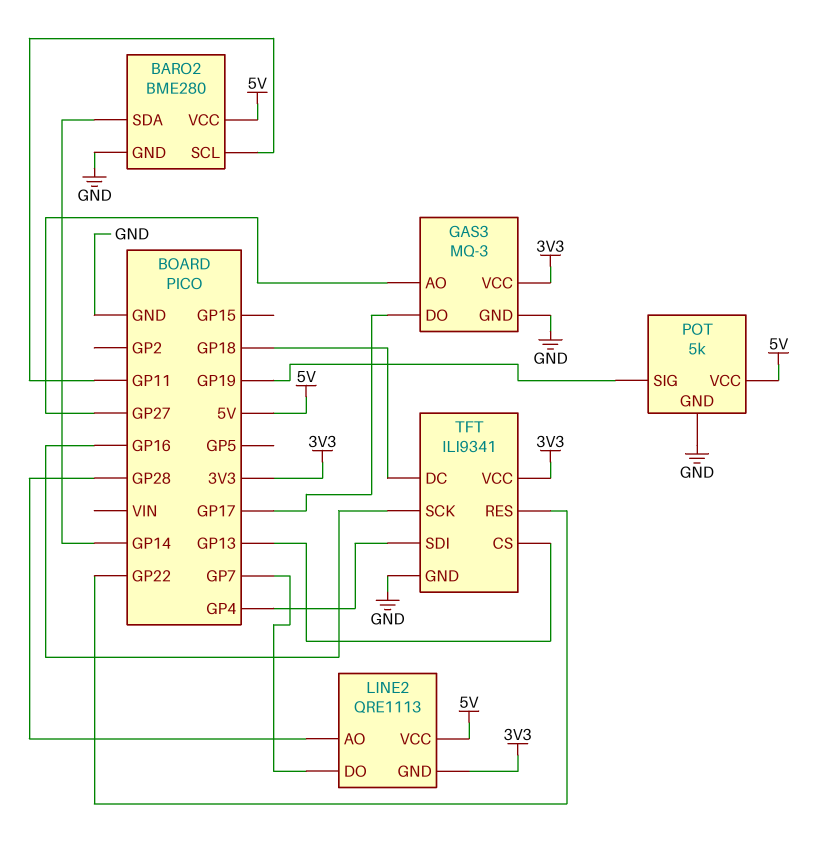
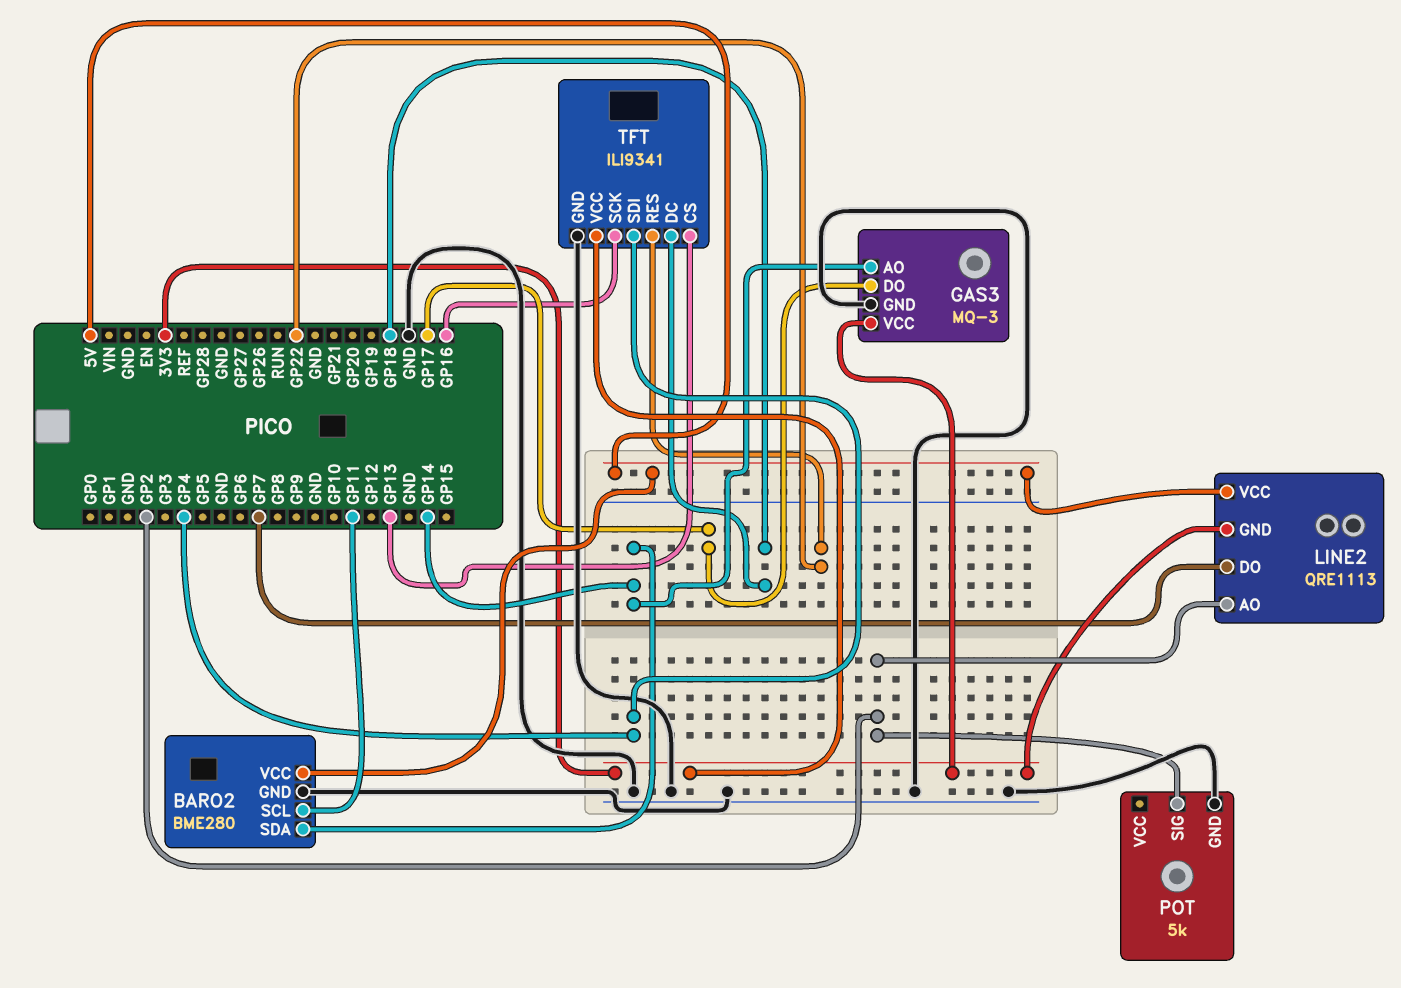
GAS3 pin AO: GP27 -> GP14
LINE2 pin AO: GP28 -> GP2
POT pin SIG: GP19 -> GP2
POT pin VCC: 5V -> none

